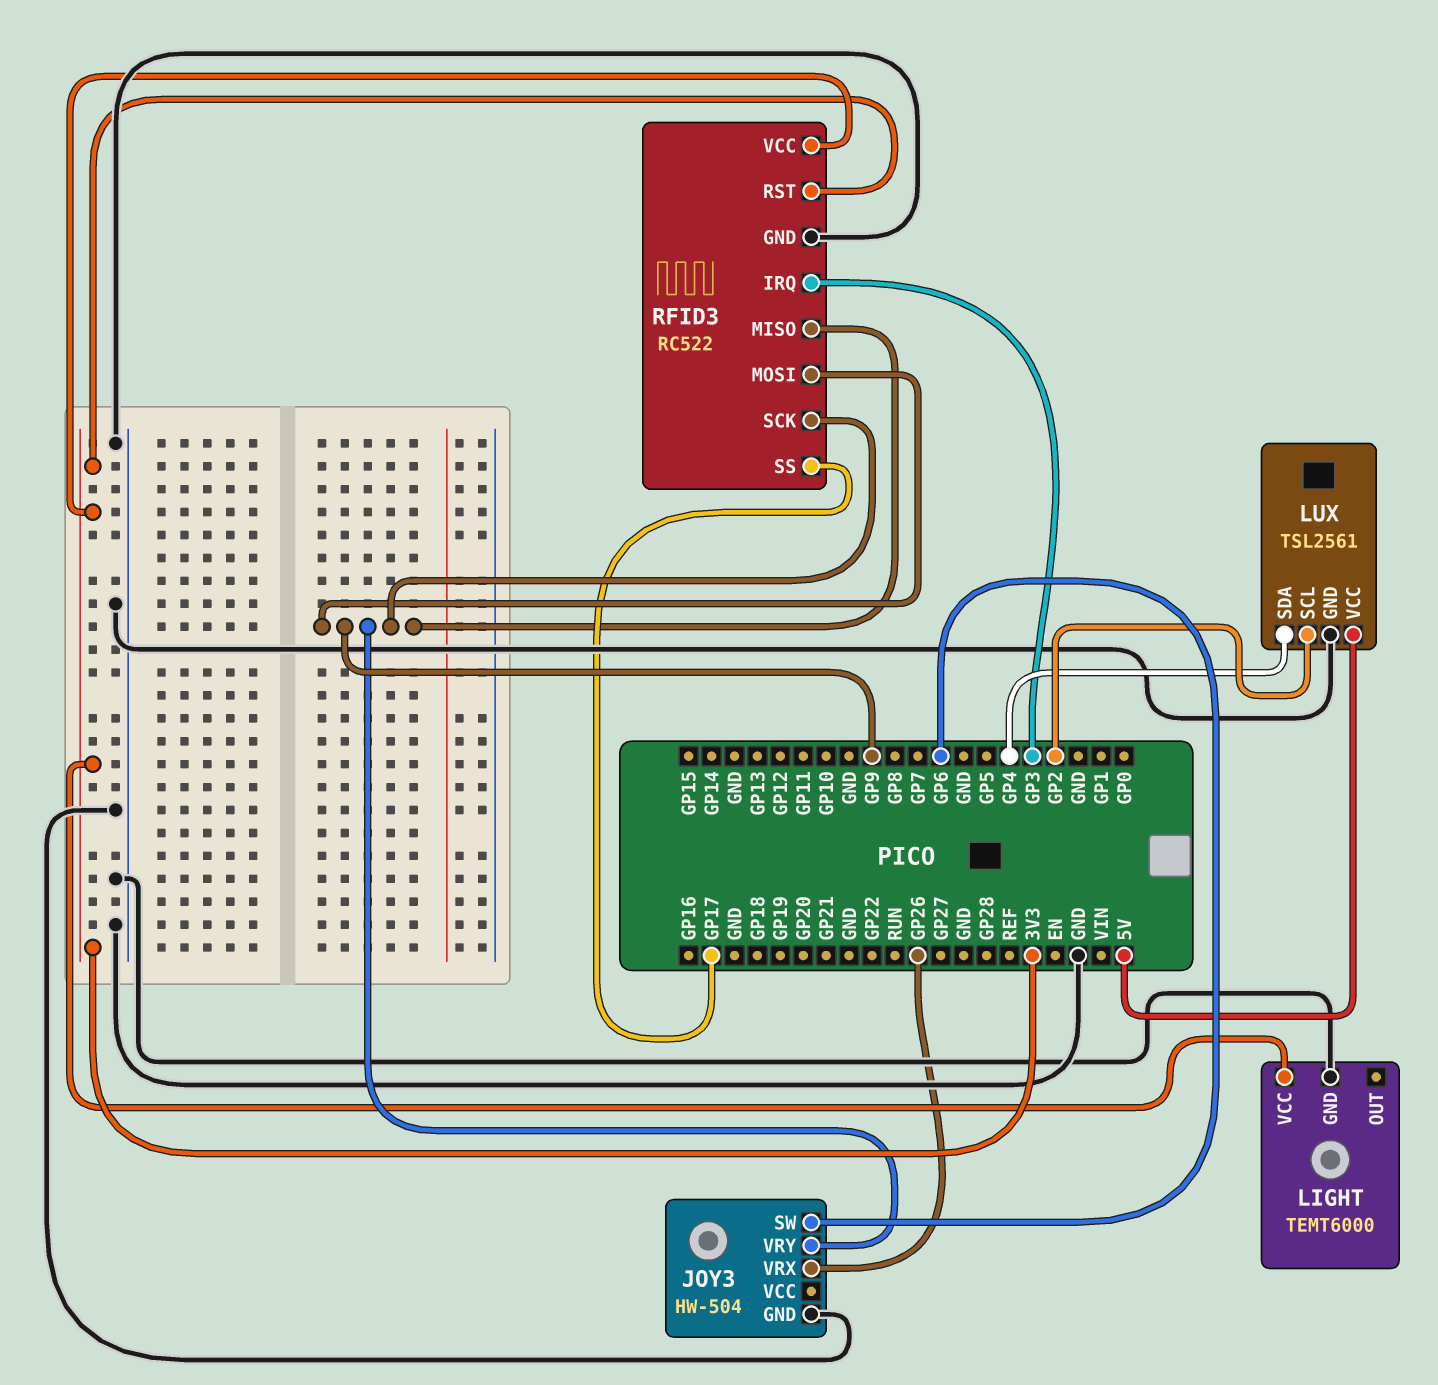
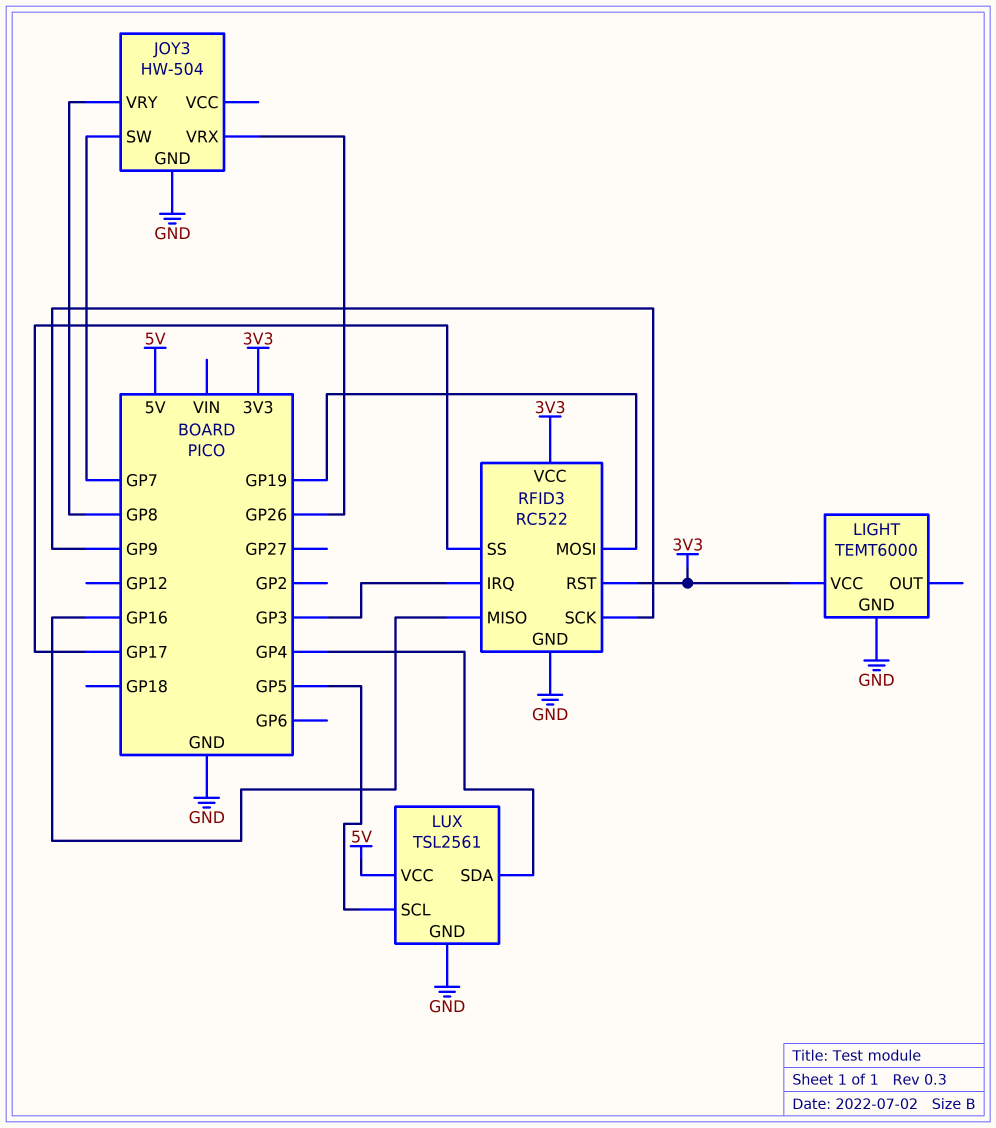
JOY3 pin SW: GP6 -> GP7
JOY3 pin VRY: GP9 -> GP8
LUX pin SCL: GP2 -> GP5
RFID3 pin MISO: GP9 -> GP16
RFID3 pin MOSI: GP9 -> GP19

